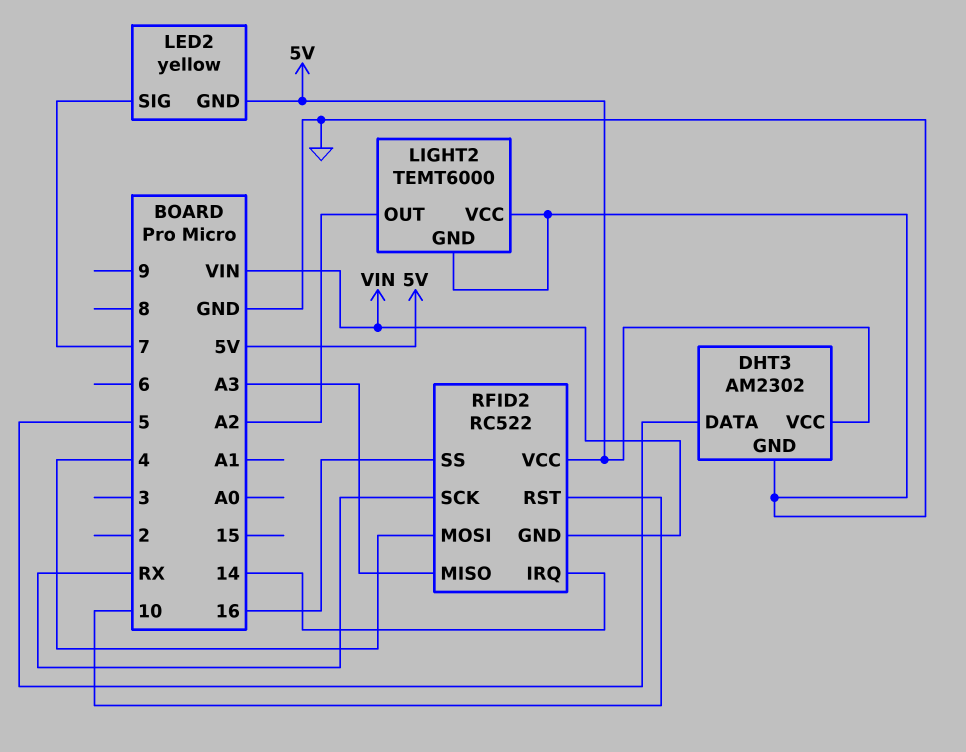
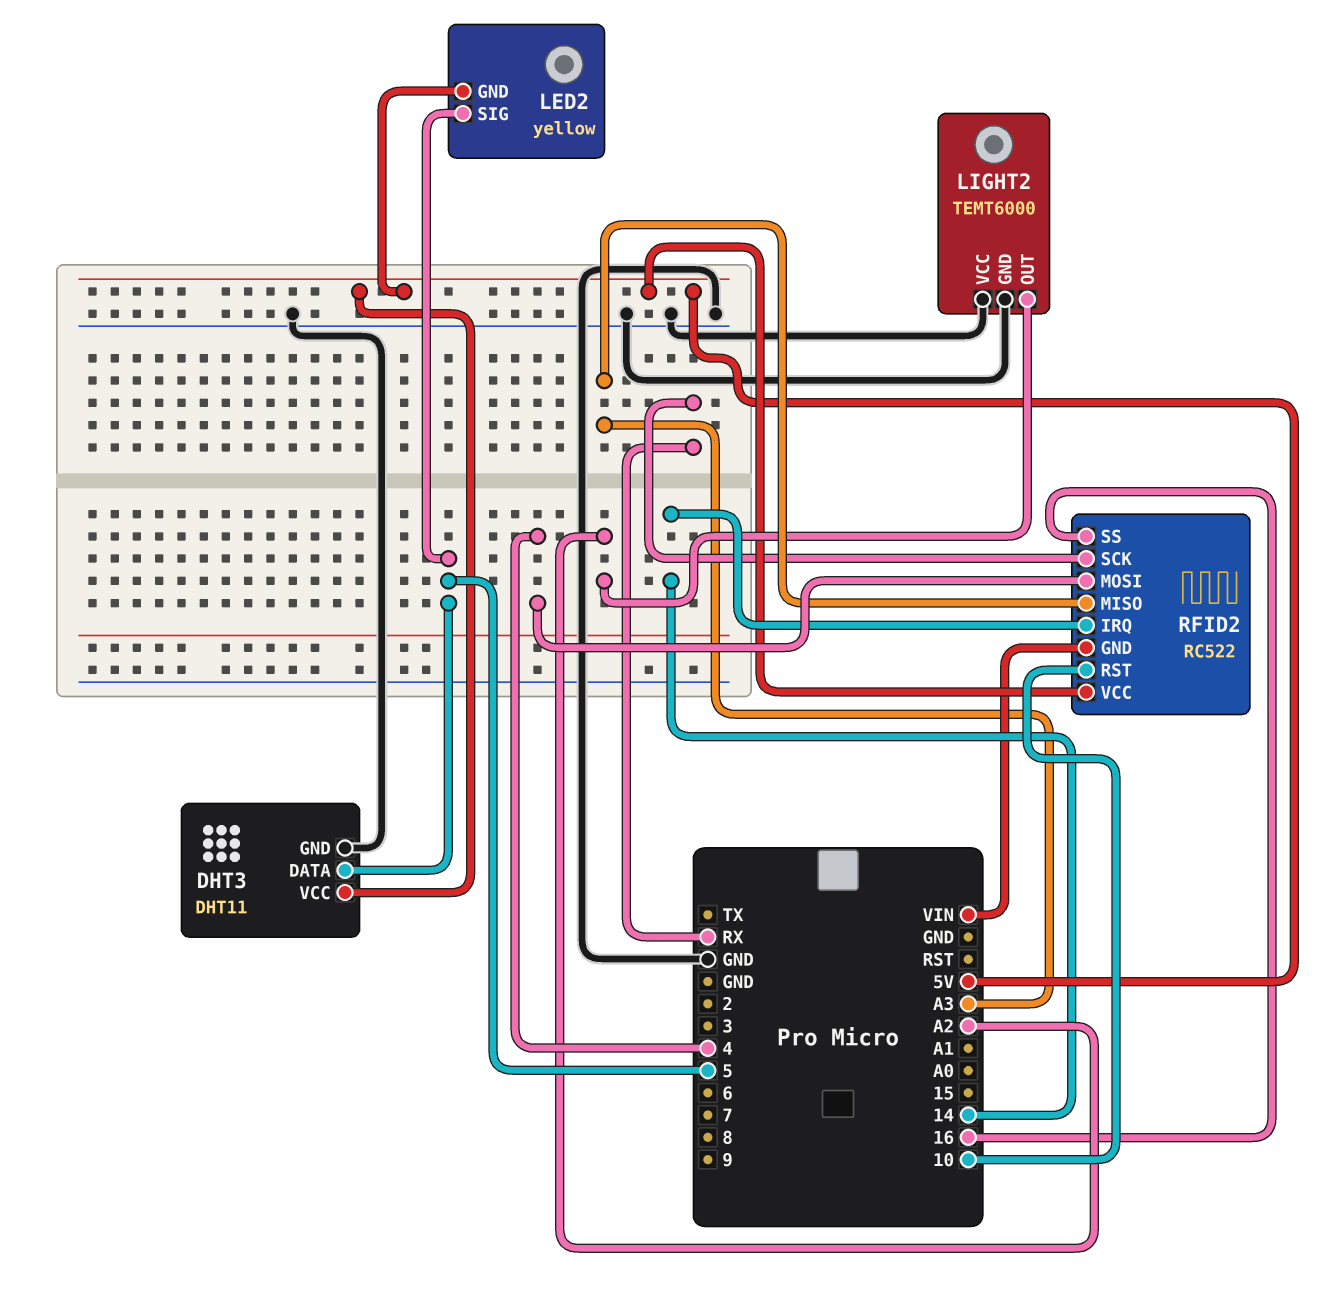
DHT3: AM2302 -> DHT11
LED2 pin SIG: 7 -> 5

